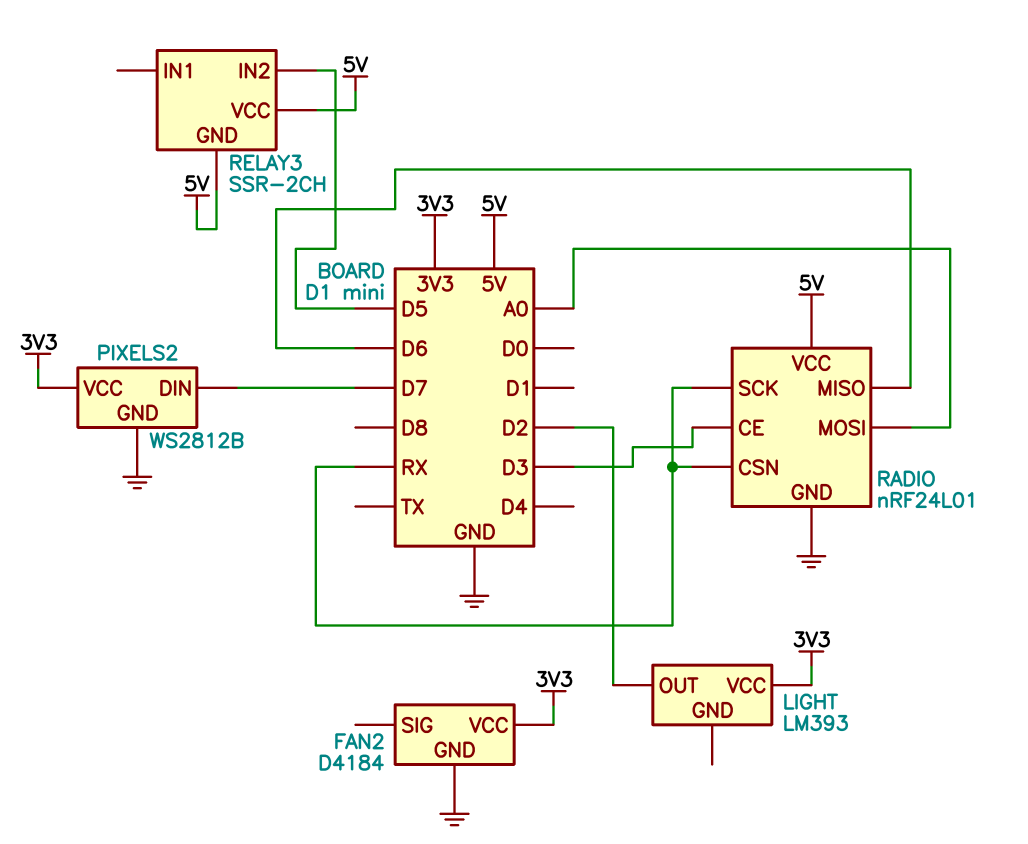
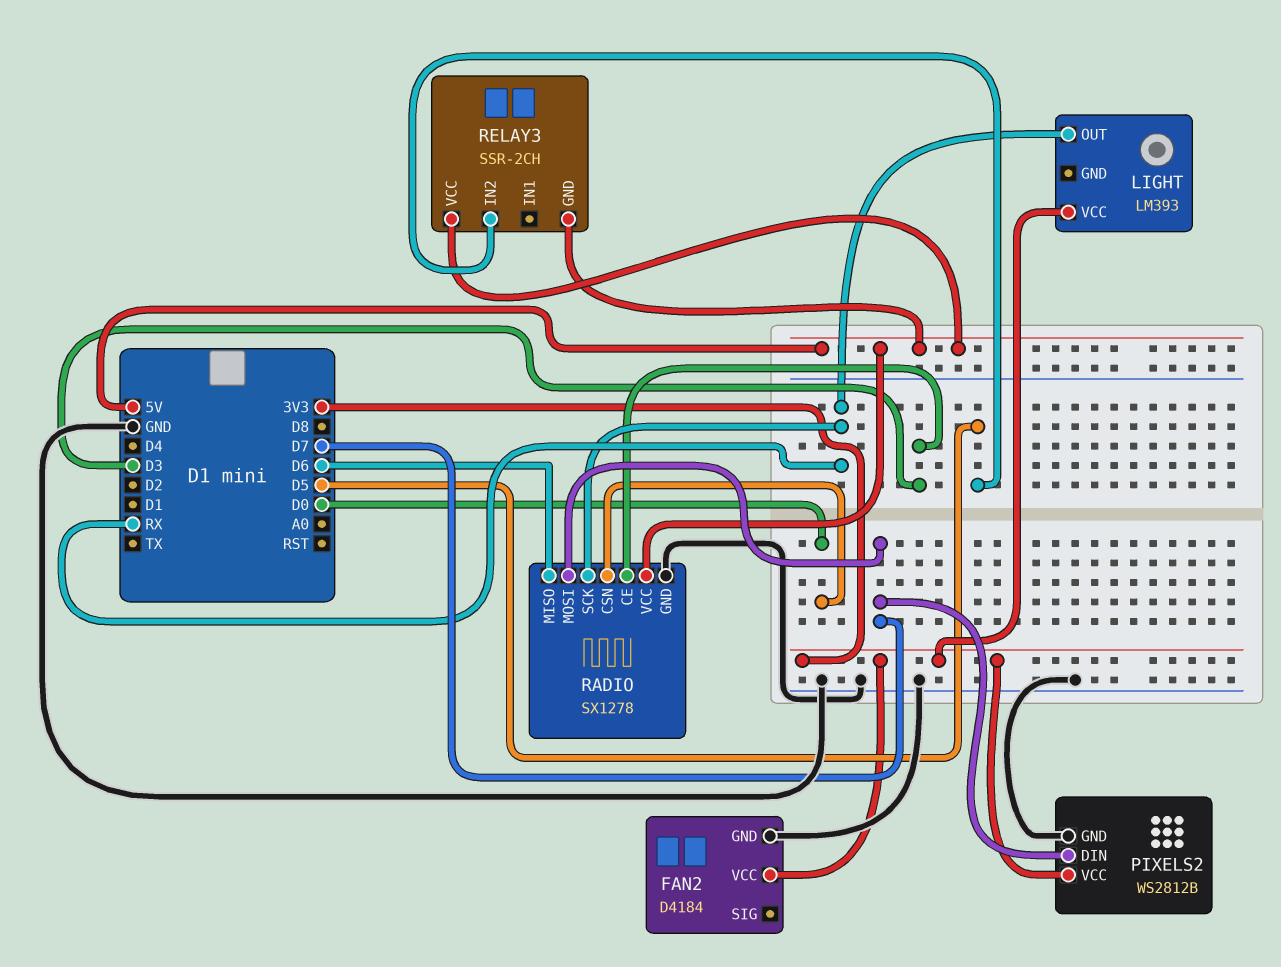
LIGHT pin OUT: D2 -> RX
RADIO: nRF24L01 -> SX1278
RADIO pin CSN: RX -> D0
RADIO pin MOSI: A0 -> D7

